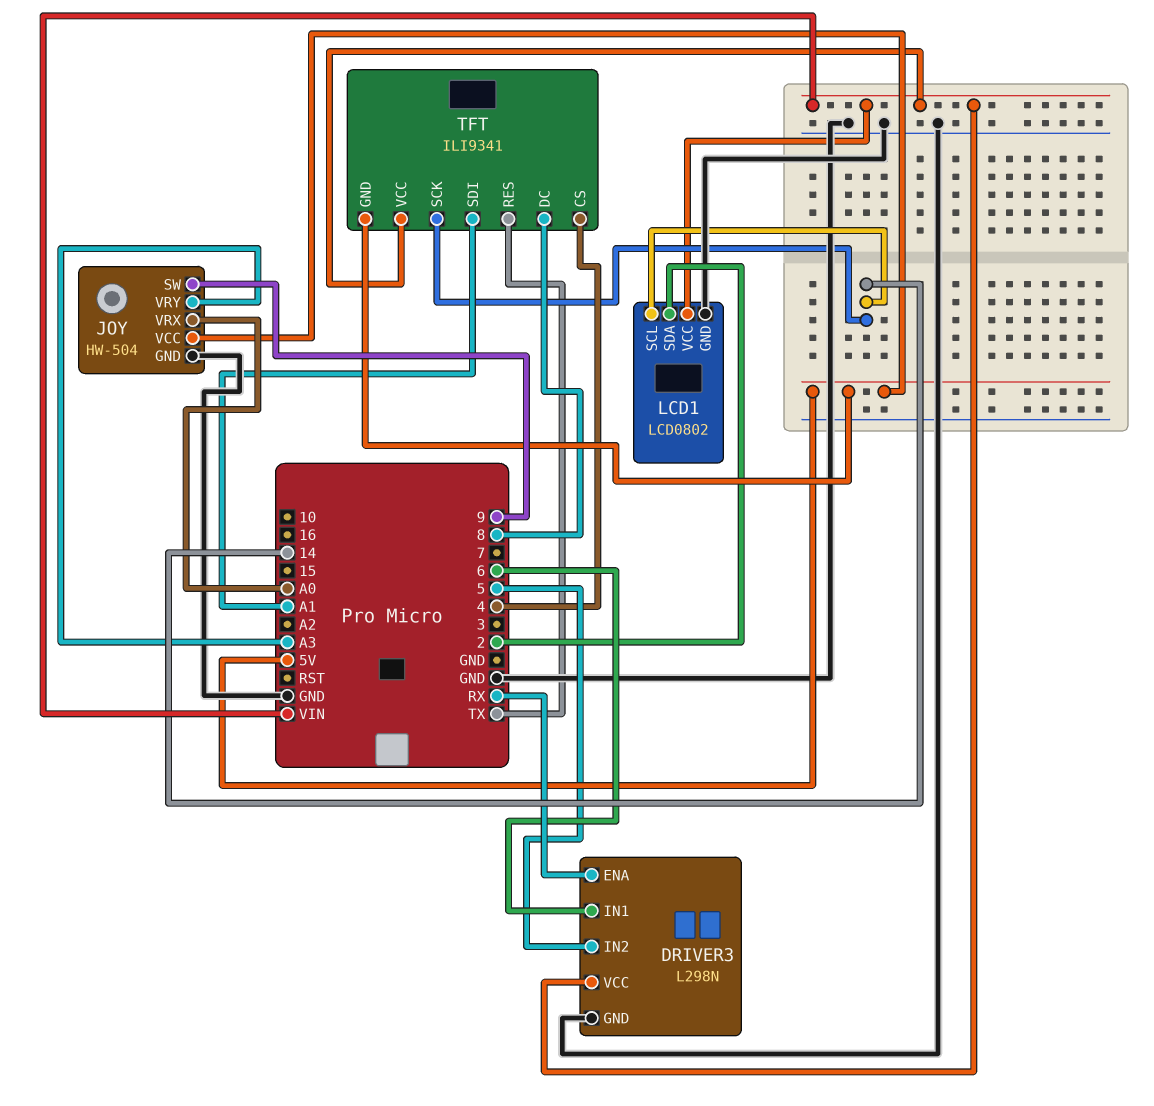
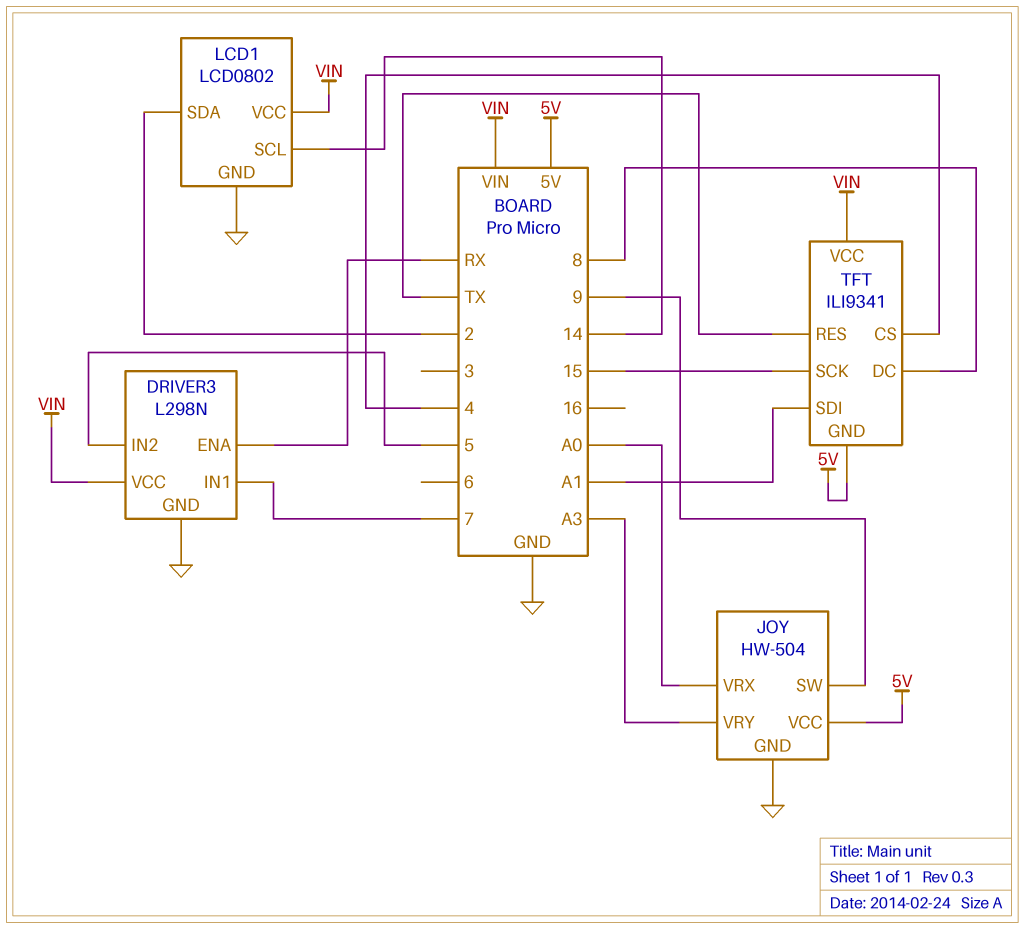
DRIVER3 pin IN1: 6 -> 7
TFT pin SCK: 14 -> 15

